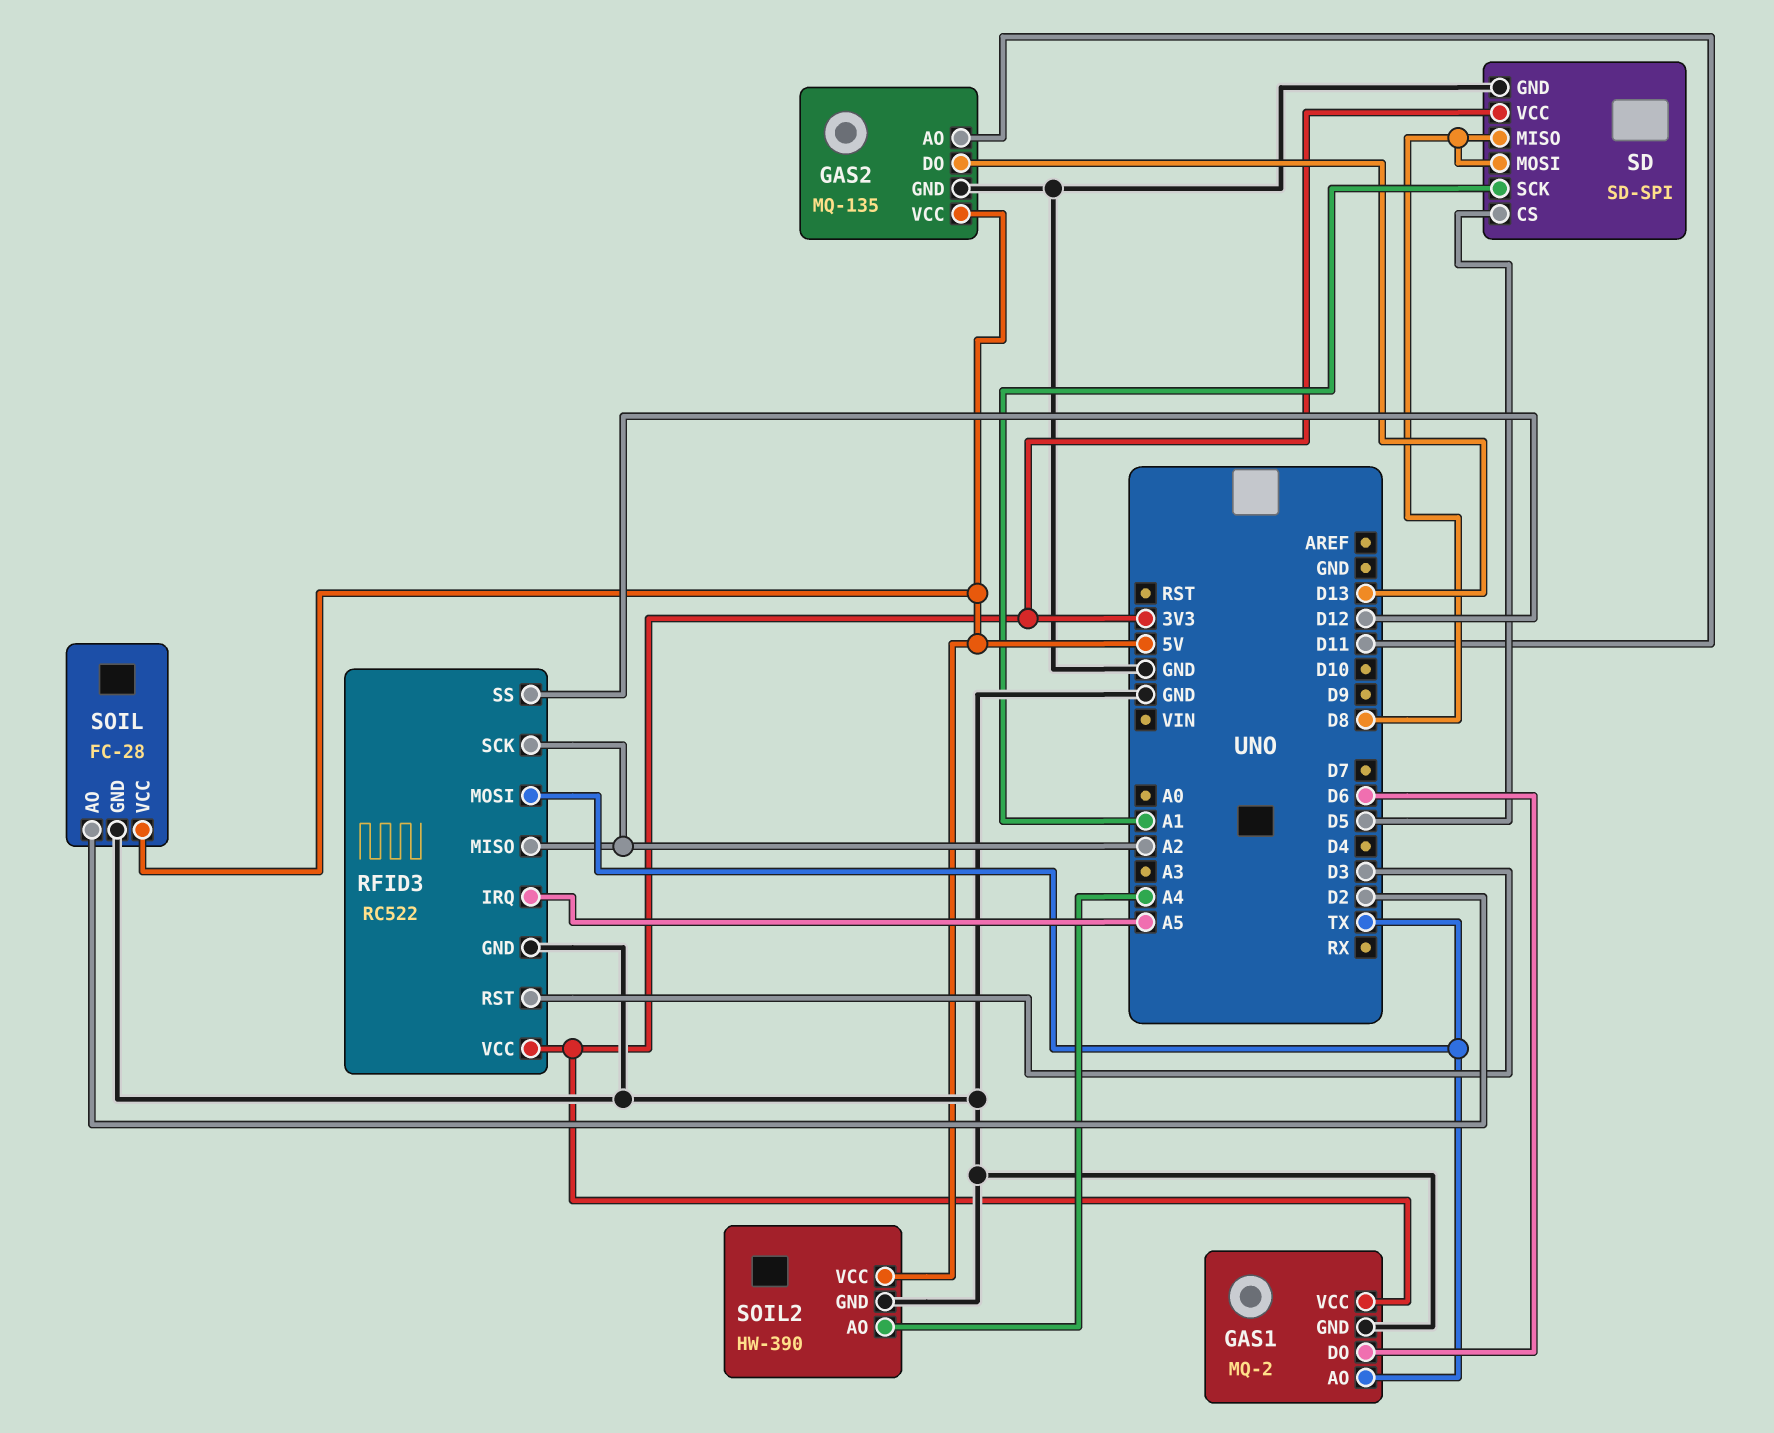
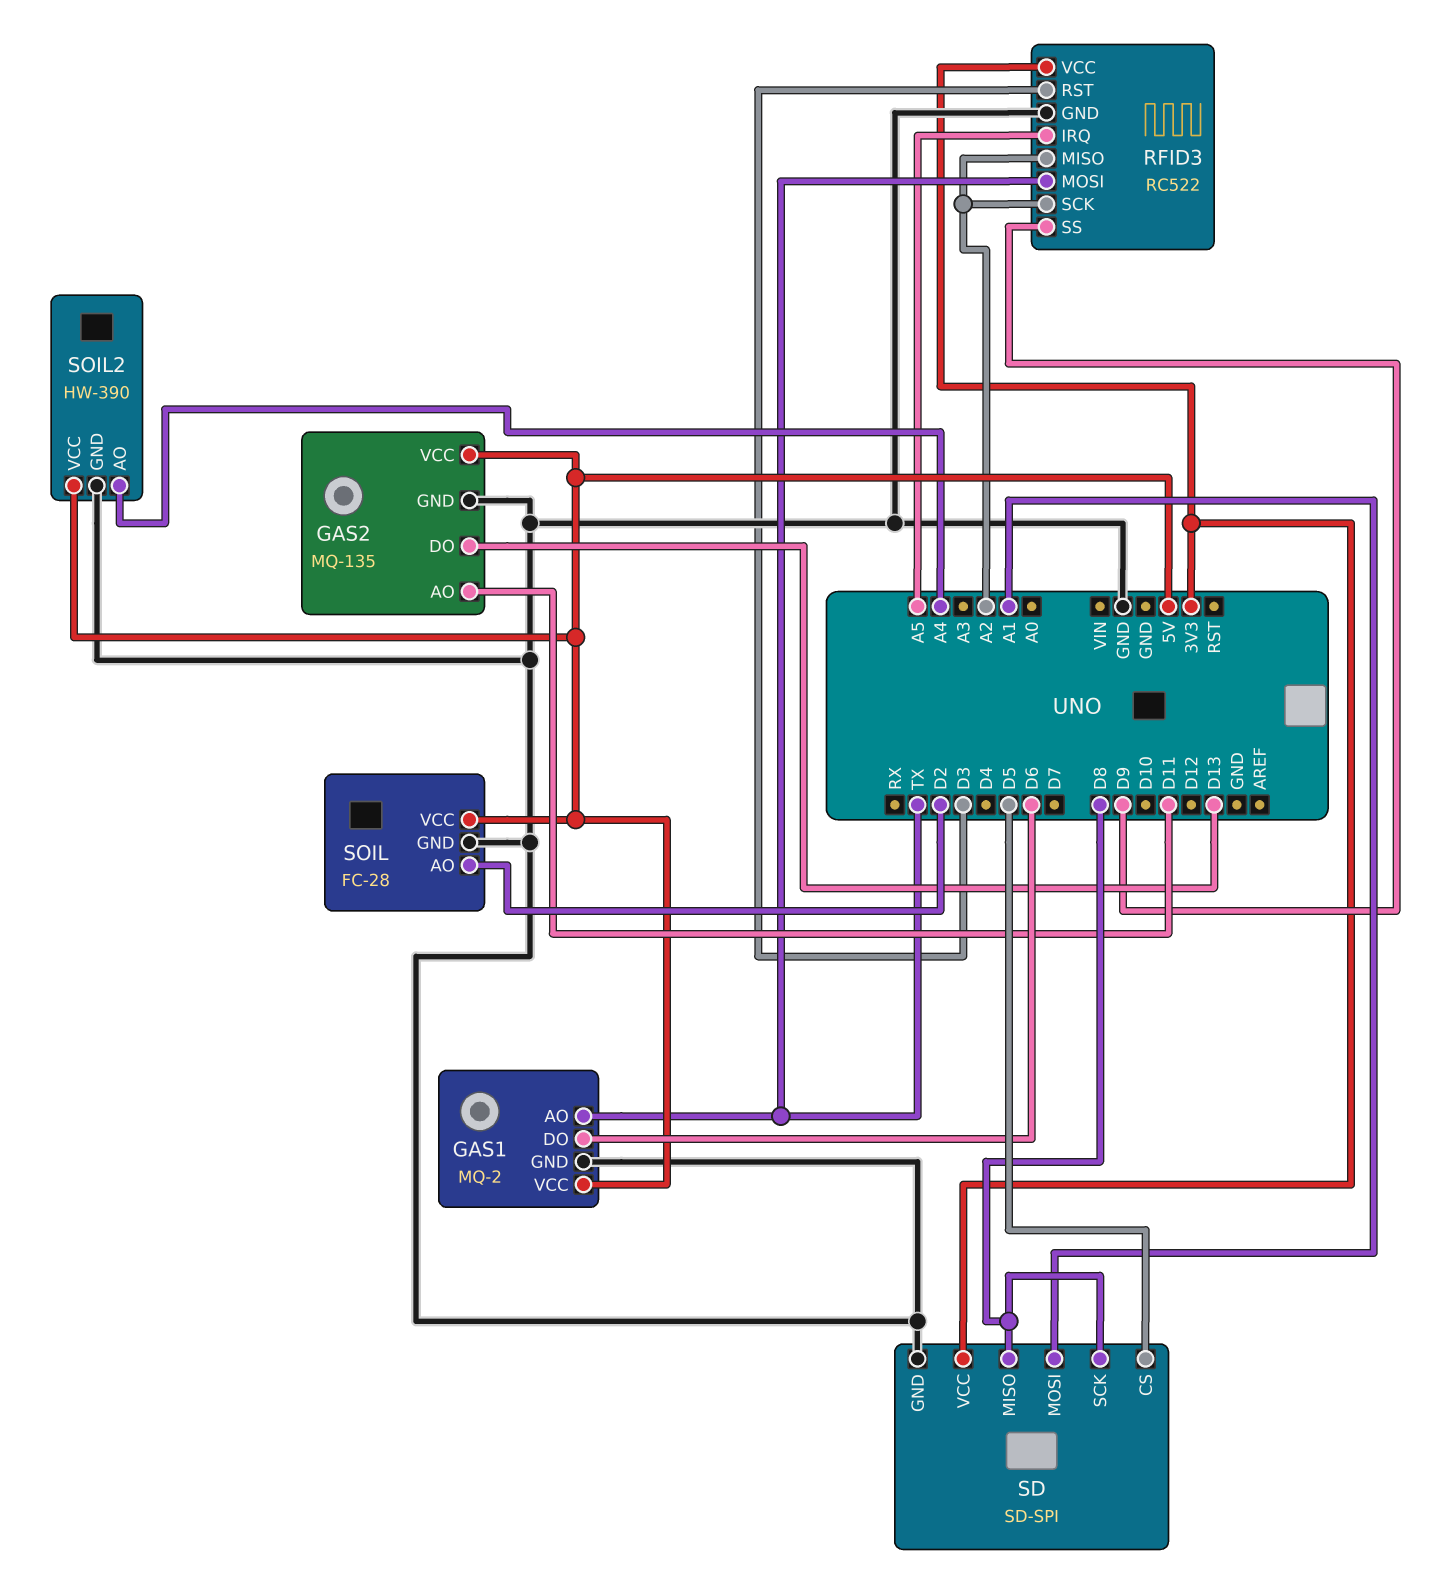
GAS1 pin VCC: 3V3 -> 5V
RFID3 pin SS: D12 -> D9
SD pin MOSI: D8 -> A1
SD pin SCK: A1 -> D8

